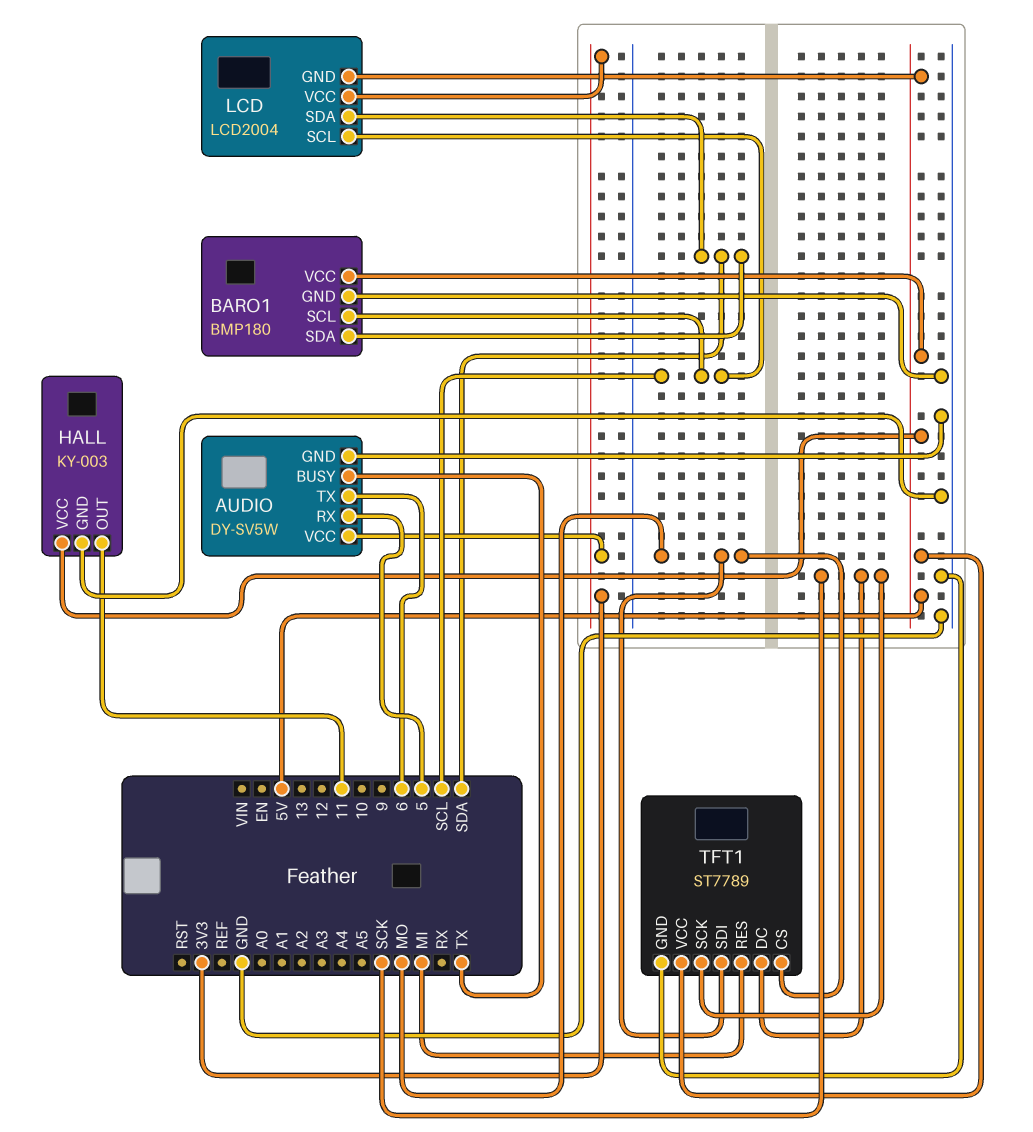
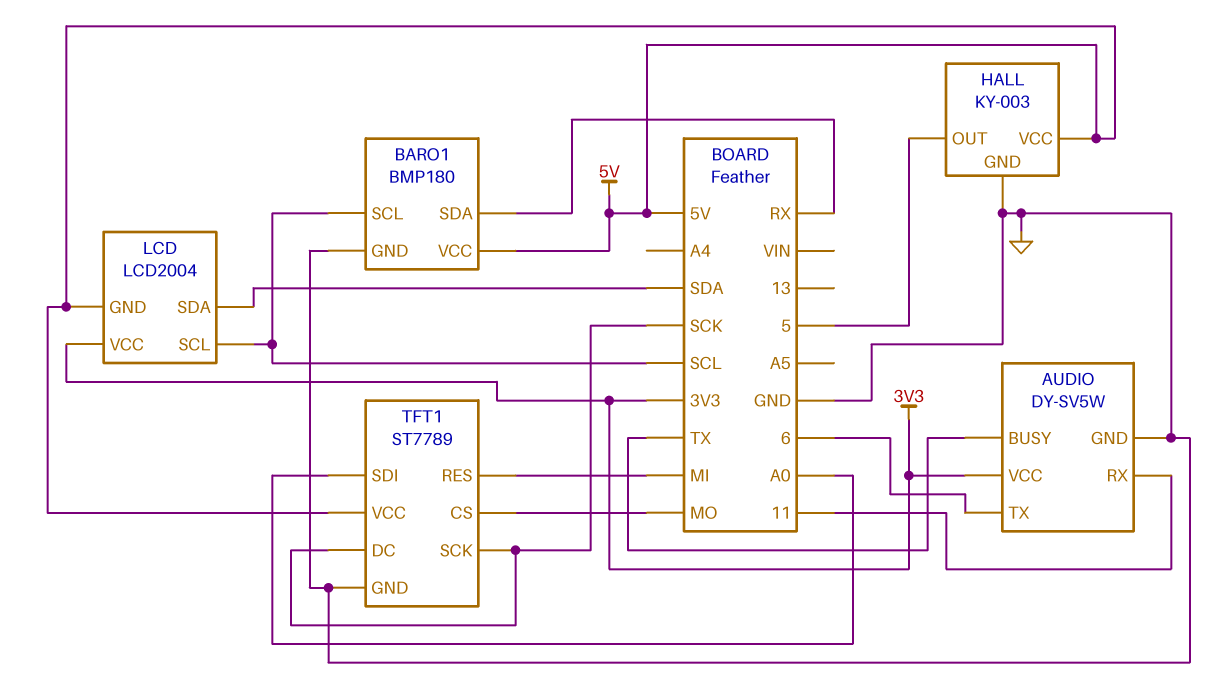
AUDIO pin RX: 5 -> 11
BARO1 pin SDA: SDA -> RX
HALL pin OUT: 11 -> 5
TFT1 pin SDI: MO -> A0

